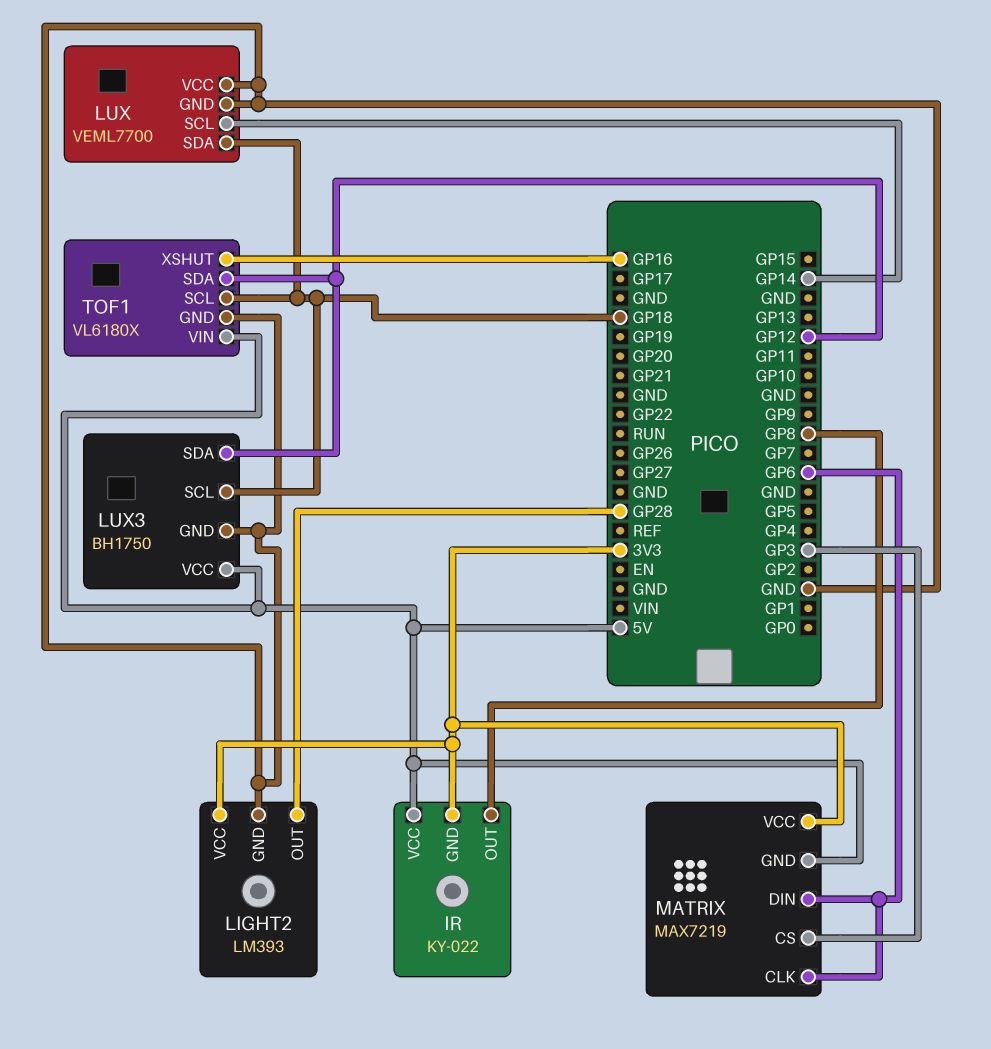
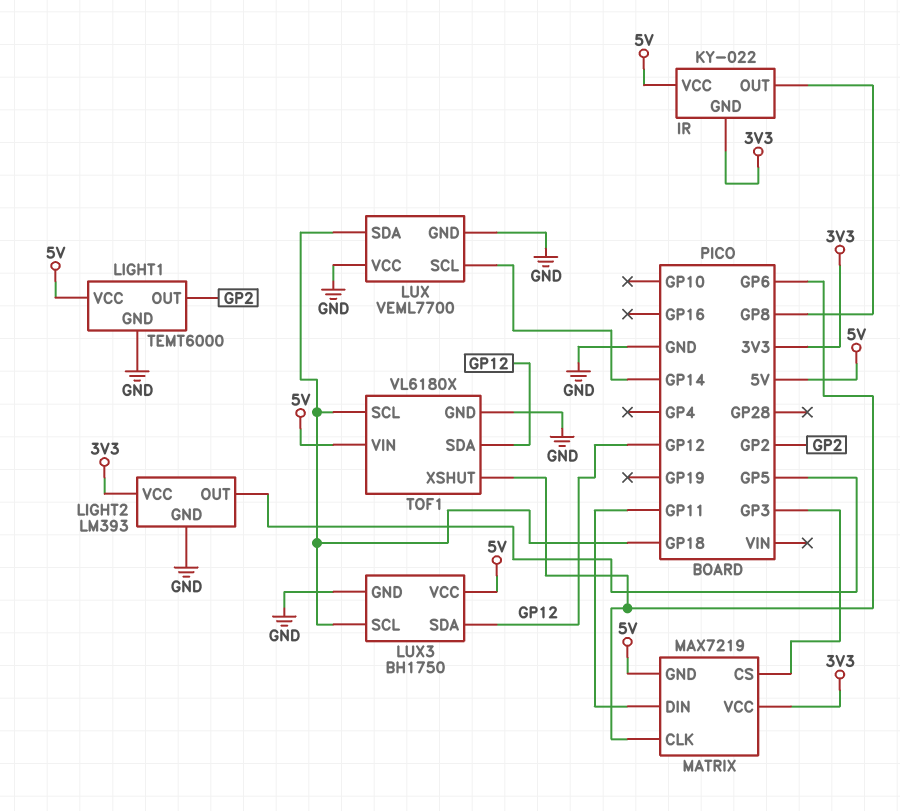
LIGHT1: none -> TEMT6000
LIGHT1 pin GND: none -> GND
LIGHT1 pin OUT: none -> GP2
LIGHT1 pin VCC: none -> 5V
LIGHT2 pin OUT: GP28 -> GP5
MATRIX pin DIN: GP6 -> GP11
TOF1 pin XSHUT: GP16 -> GP6

